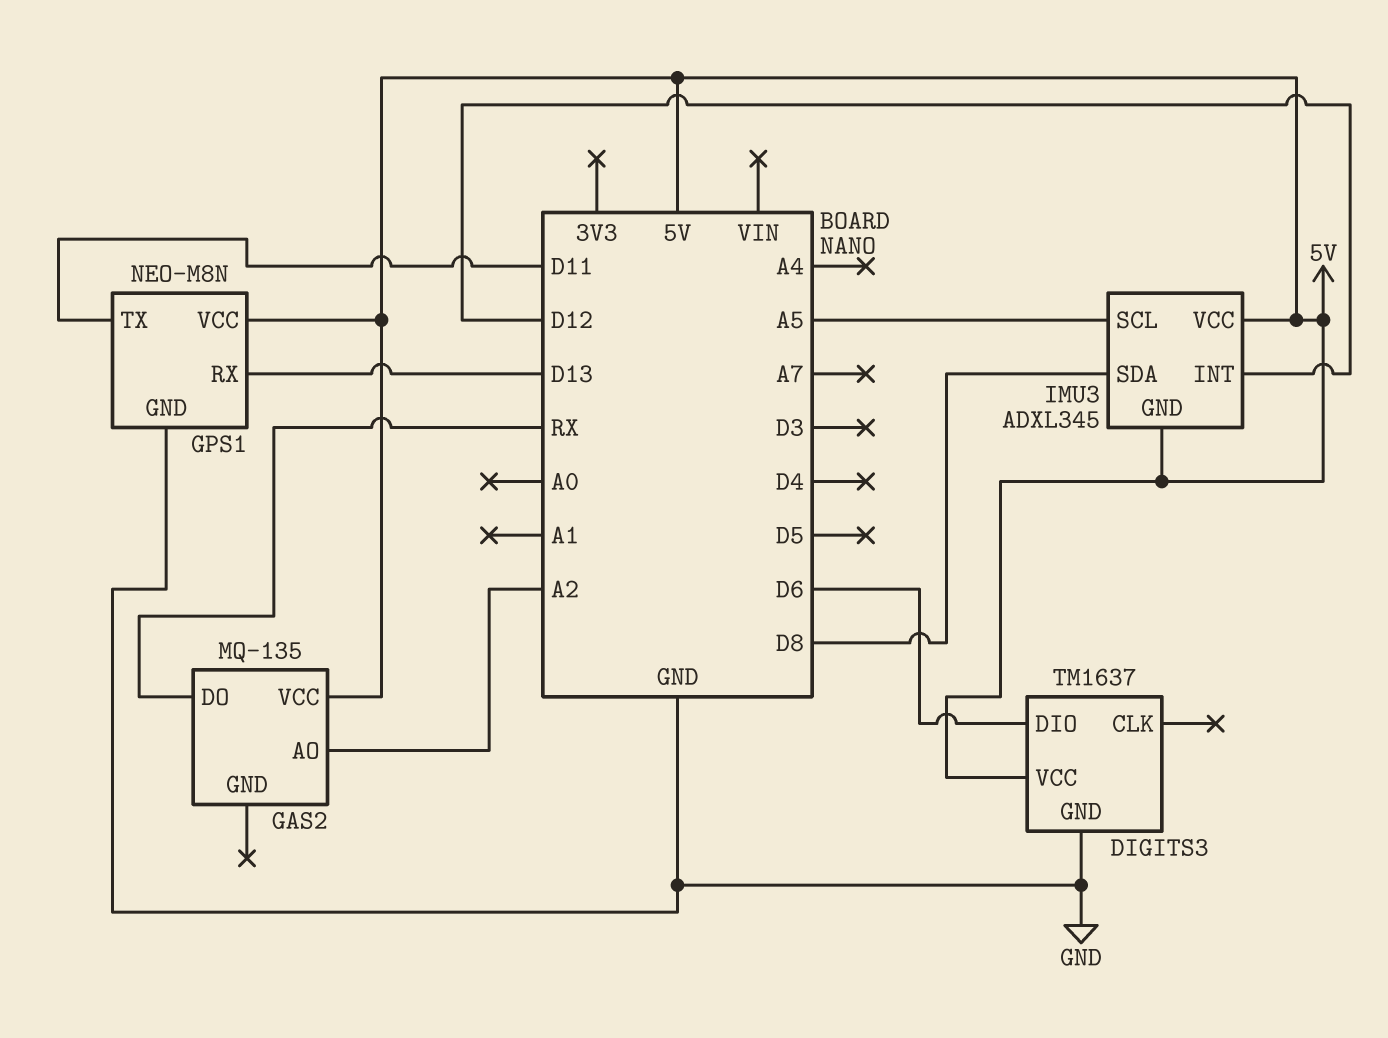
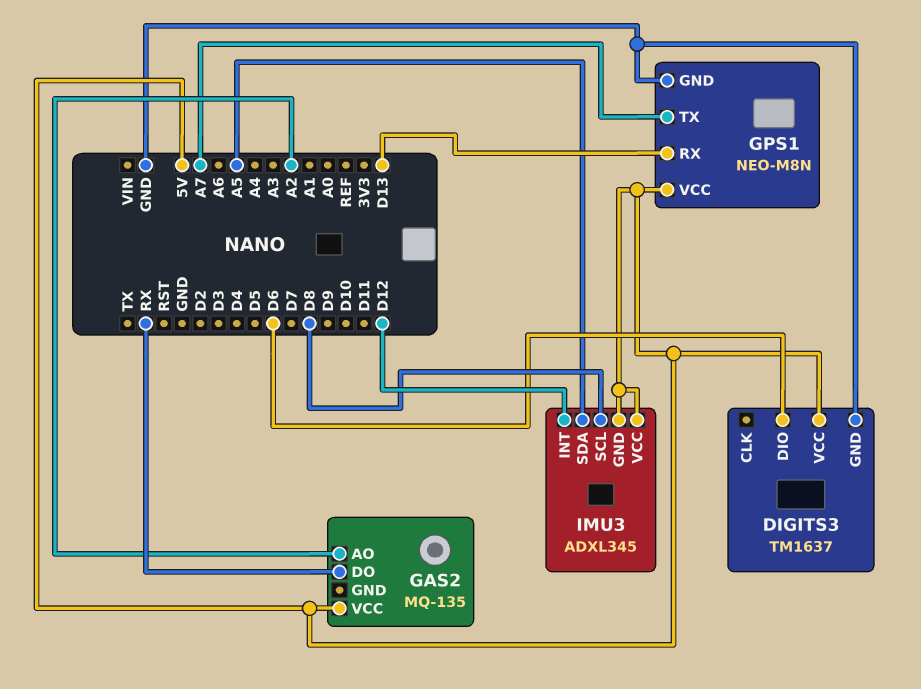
GPS1 pin TX: D11 -> A7
IMU3 pin SCL: A5 -> D8
IMU3 pin SDA: D8 -> A5

